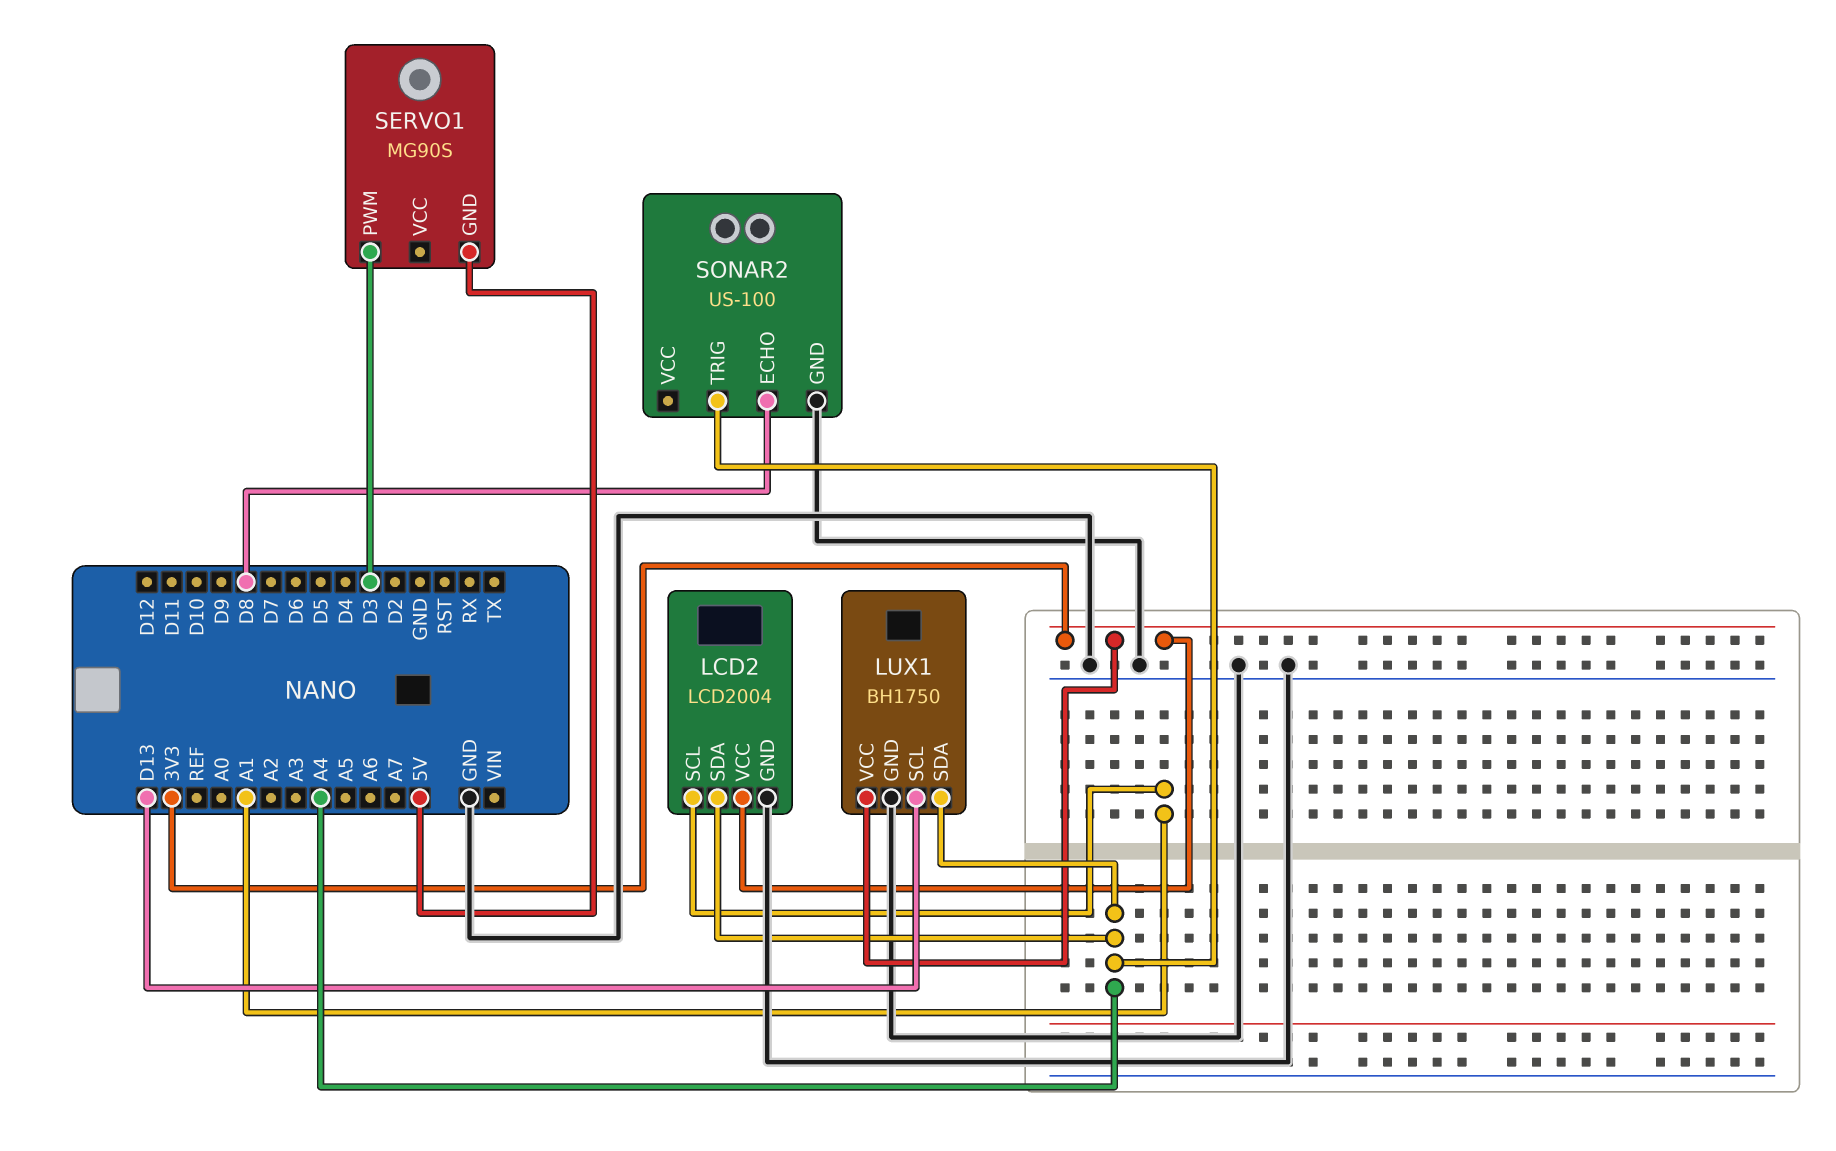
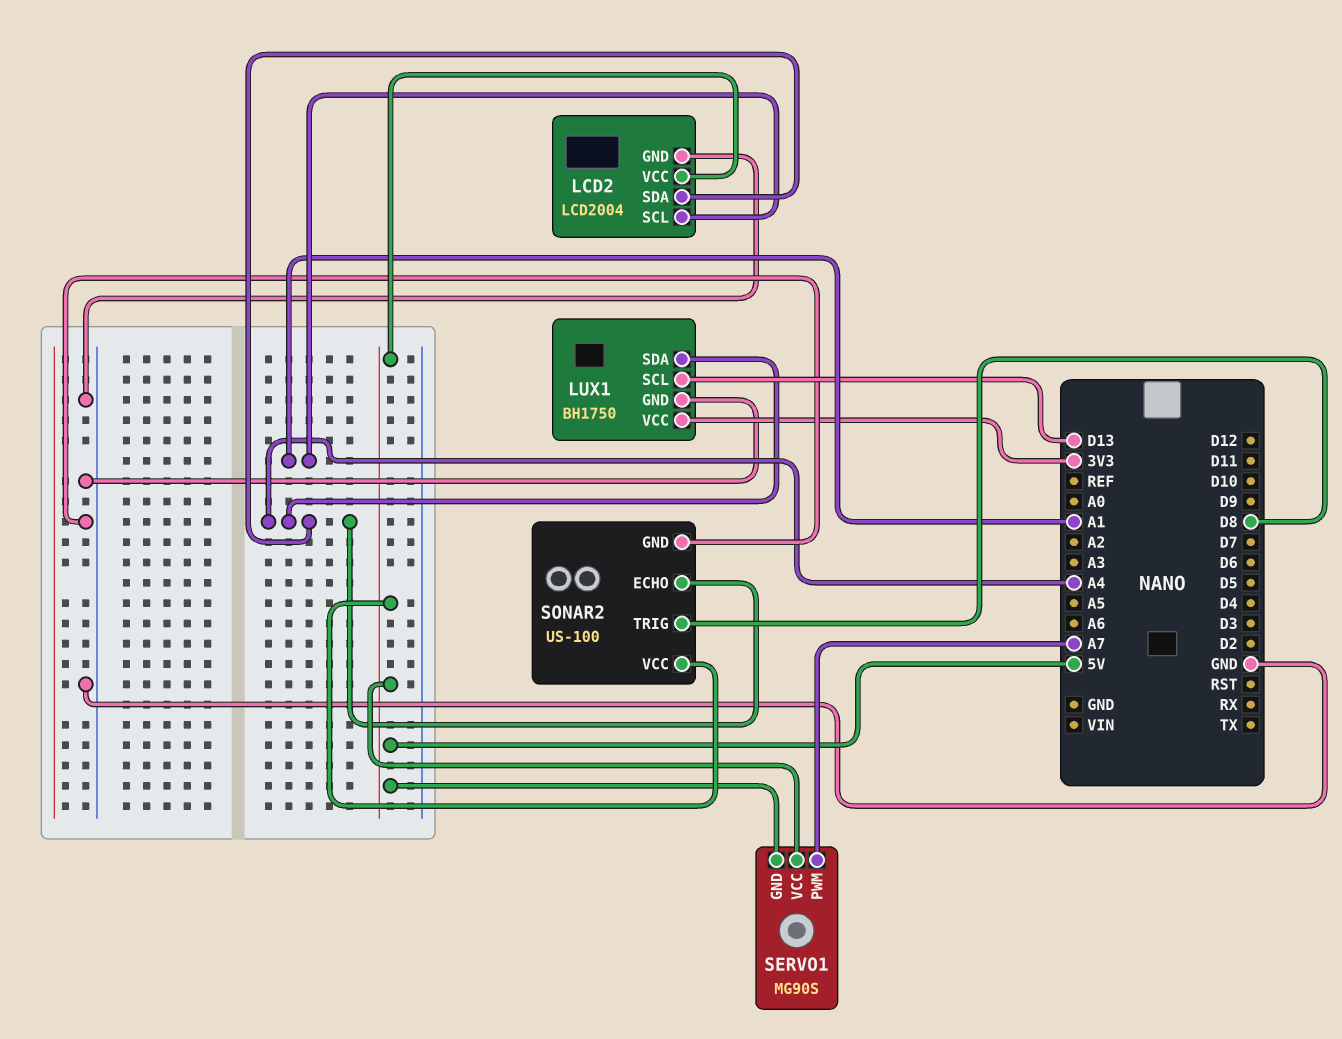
LCD2 pin VCC: 3V3 -> 5V
SERVO1 pin PWM: D3 -> A7
SERVO1 pin VCC: none -> 5V
SONAR2 pin ECHO: D8 -> A4
SONAR2 pin TRIG: A4 -> D8
SONAR2 pin VCC: none -> 5V

